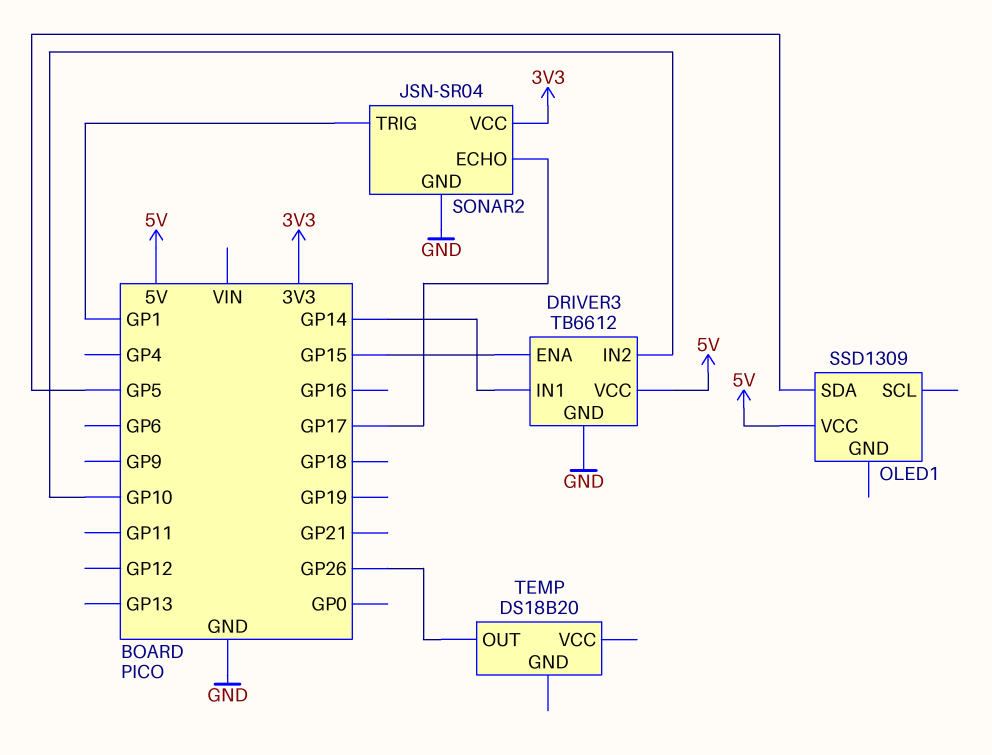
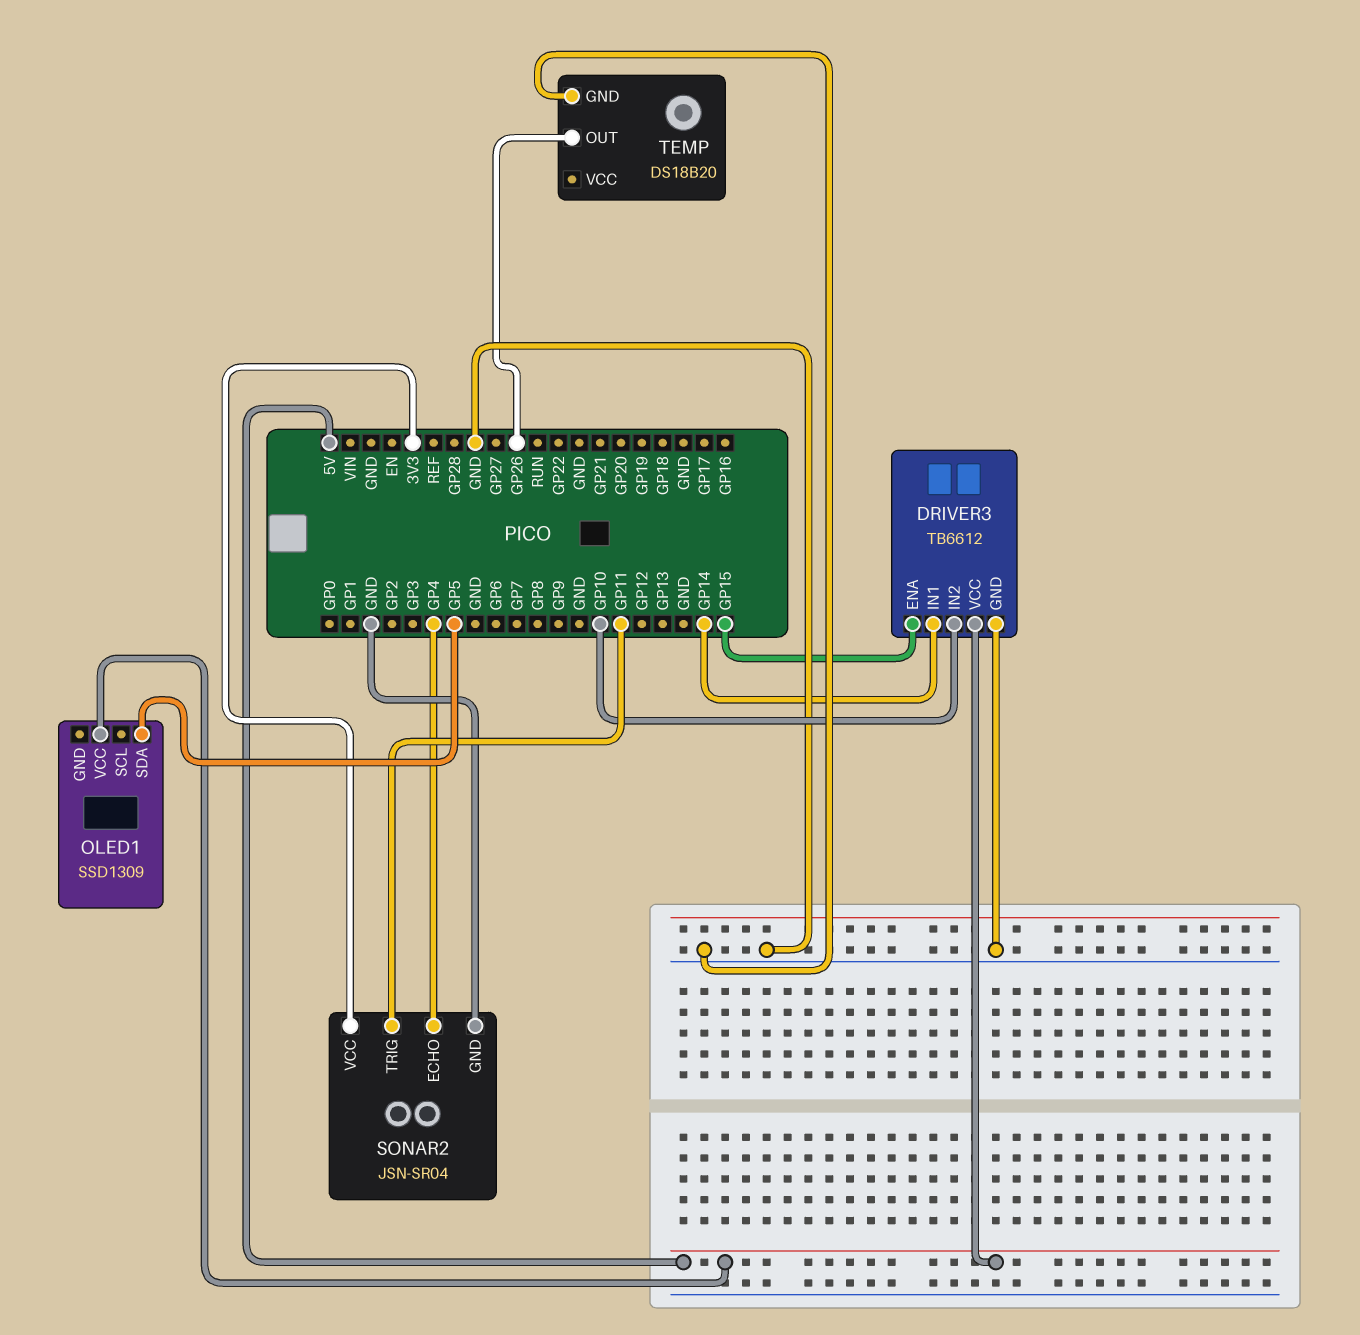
SONAR2 pin ECHO: GP17 -> GP4
SONAR2 pin TRIG: GP1 -> GP11
TEMP pin GND: none -> GND

